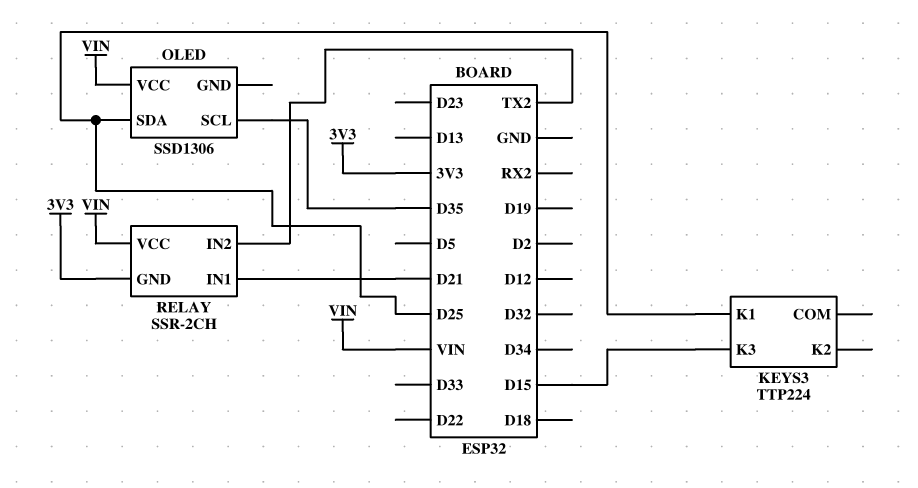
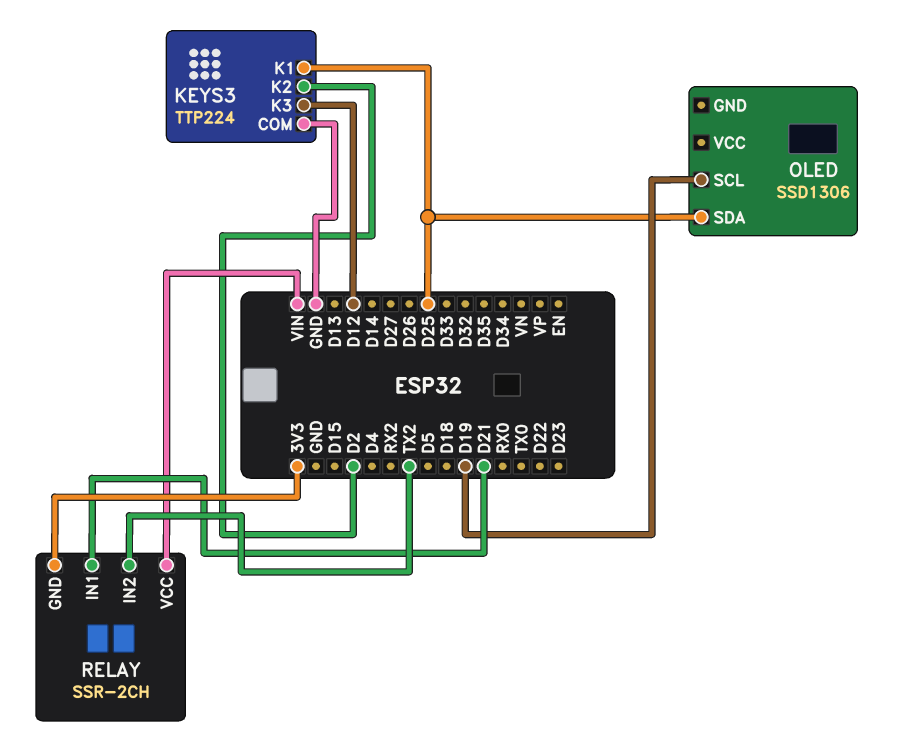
KEYS3 pin COM: none -> GND
KEYS3 pin K2: none -> D2
KEYS3 pin K3: D15 -> D12
OLED pin SCL: D35 -> D19
OLED pin VCC: VIN -> none

